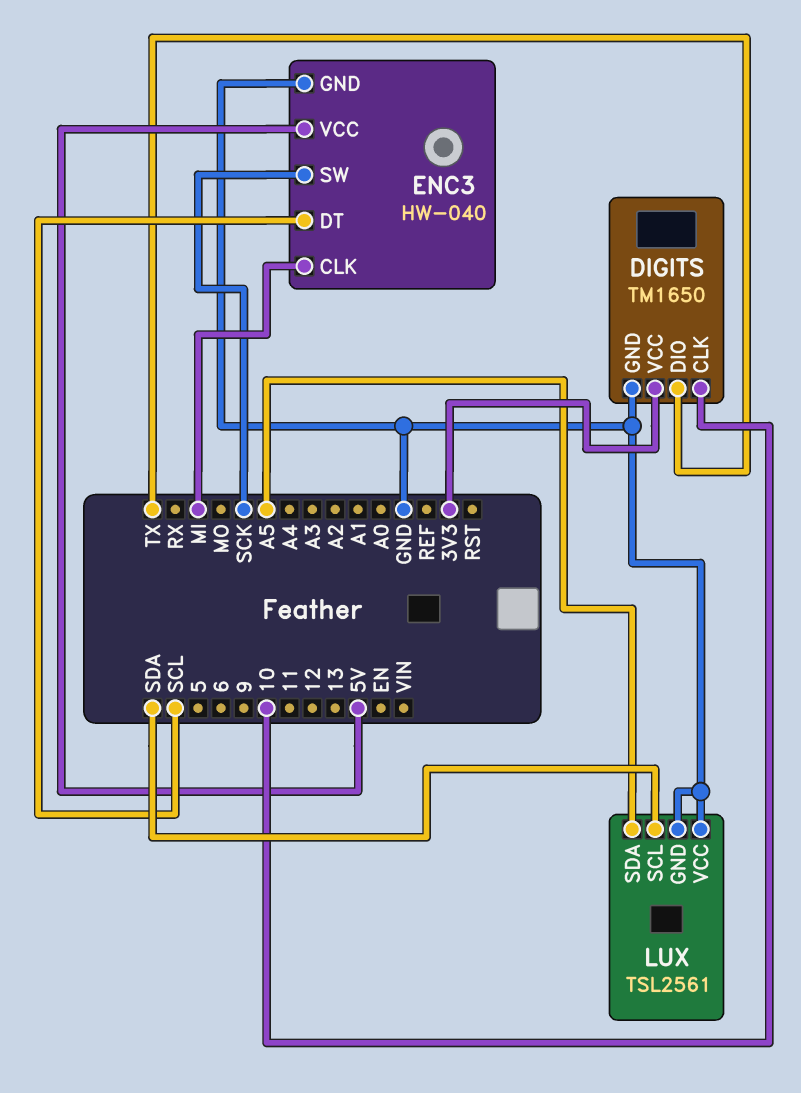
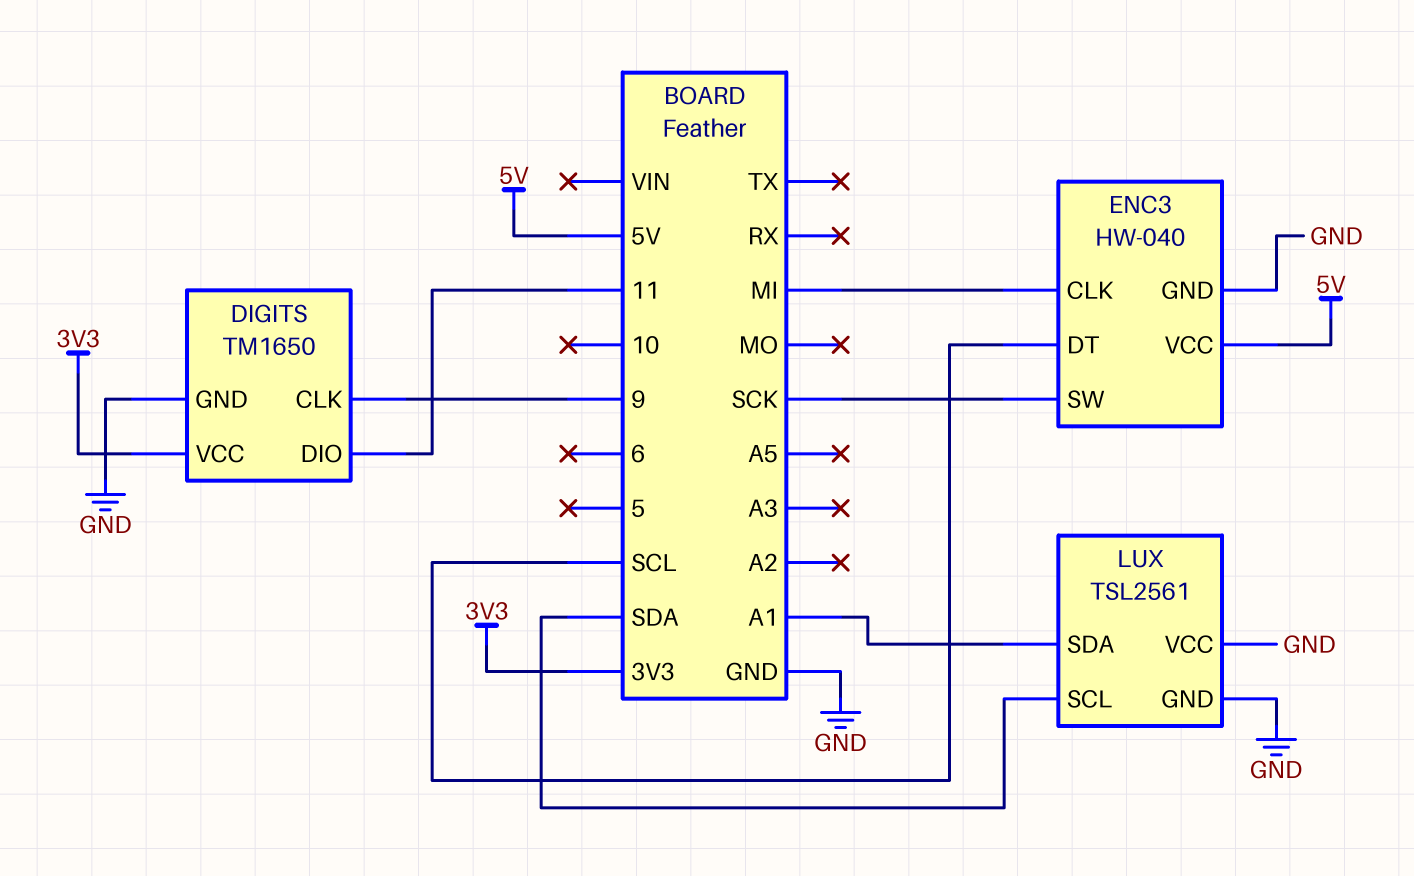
DIGITS pin CLK: 10 -> 9
DIGITS pin DIO: TX -> 11
LUX pin SDA: A5 -> A1

